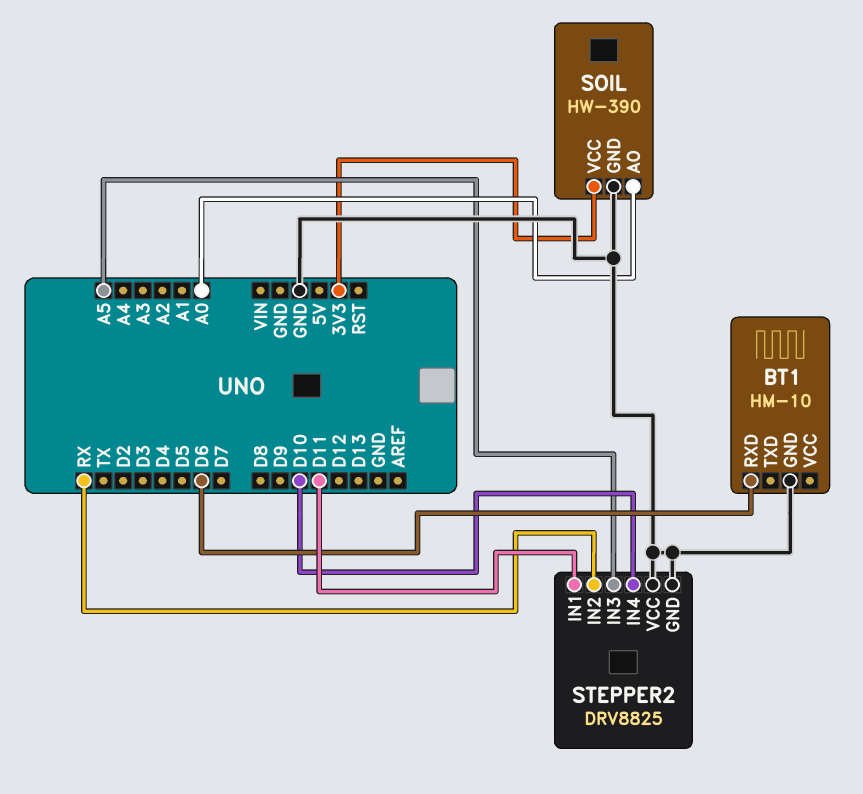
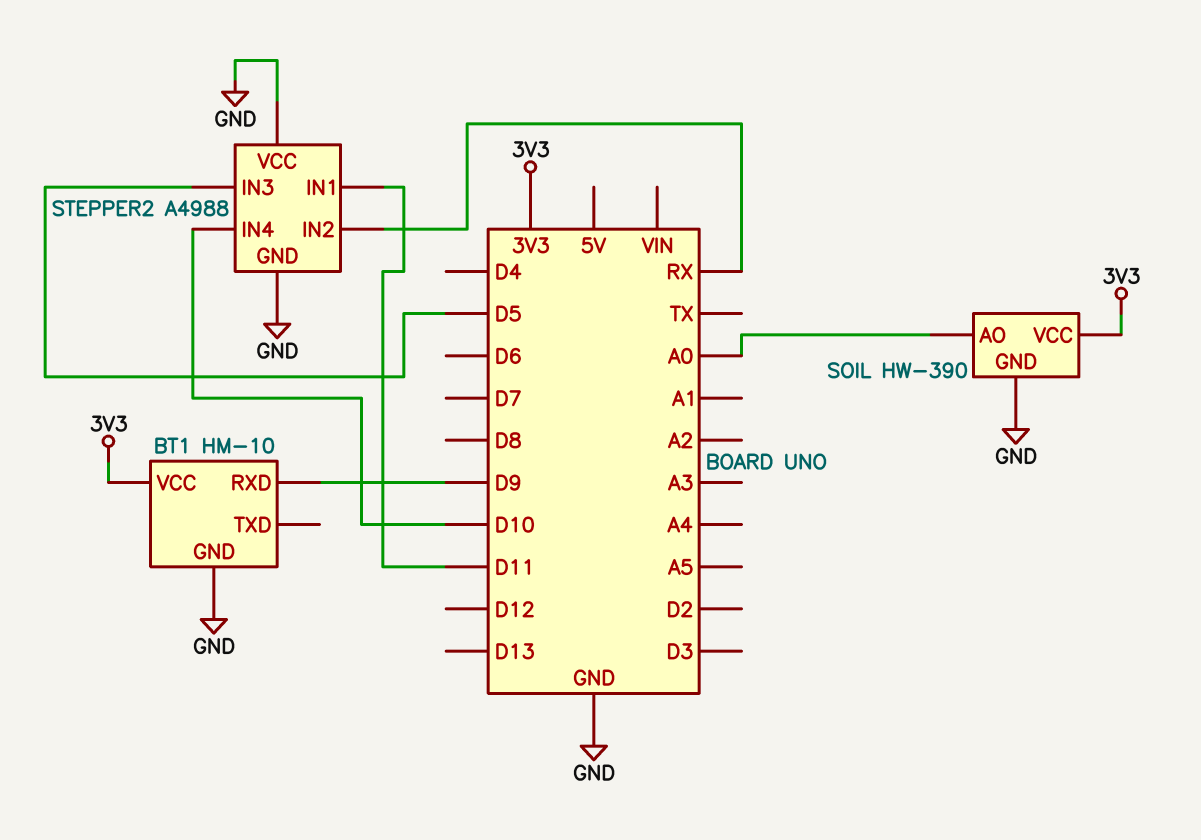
BT1 pin RXD: D6 -> D9
BT1 pin VCC: none -> 3V3
STEPPER2: DRV8825 -> A4988
STEPPER2 pin IN3: A5 -> D5

